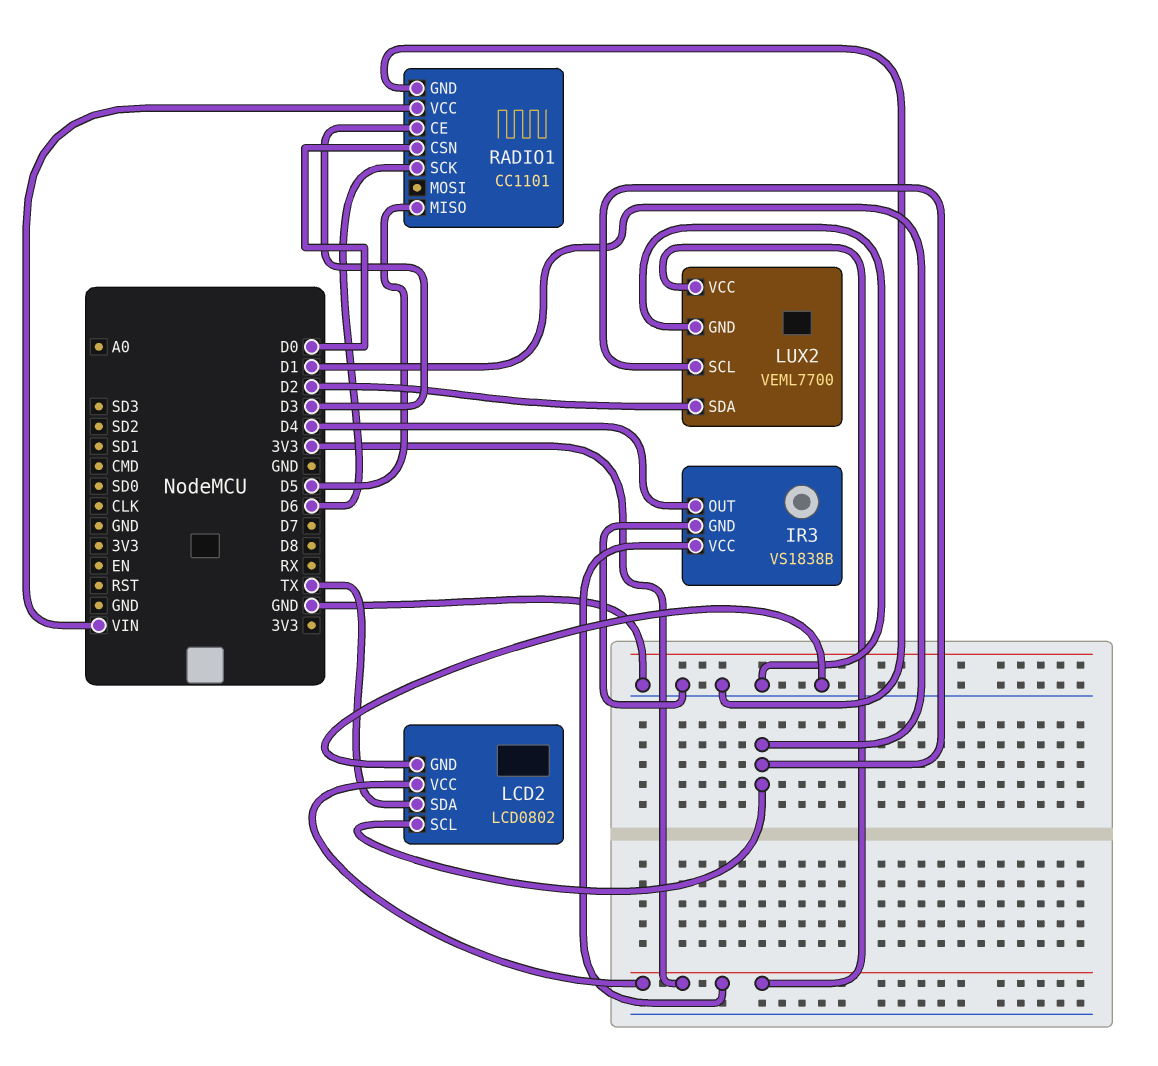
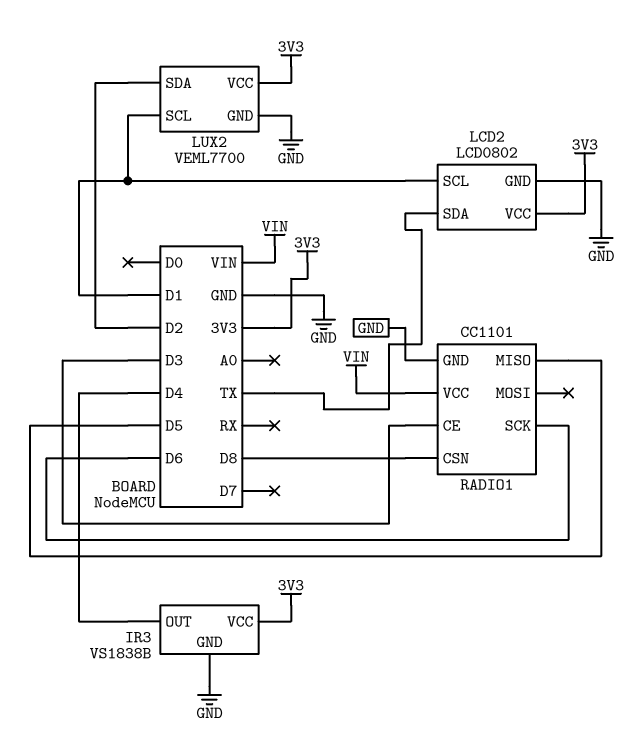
RADIO1 pin CSN: D0 -> D8

